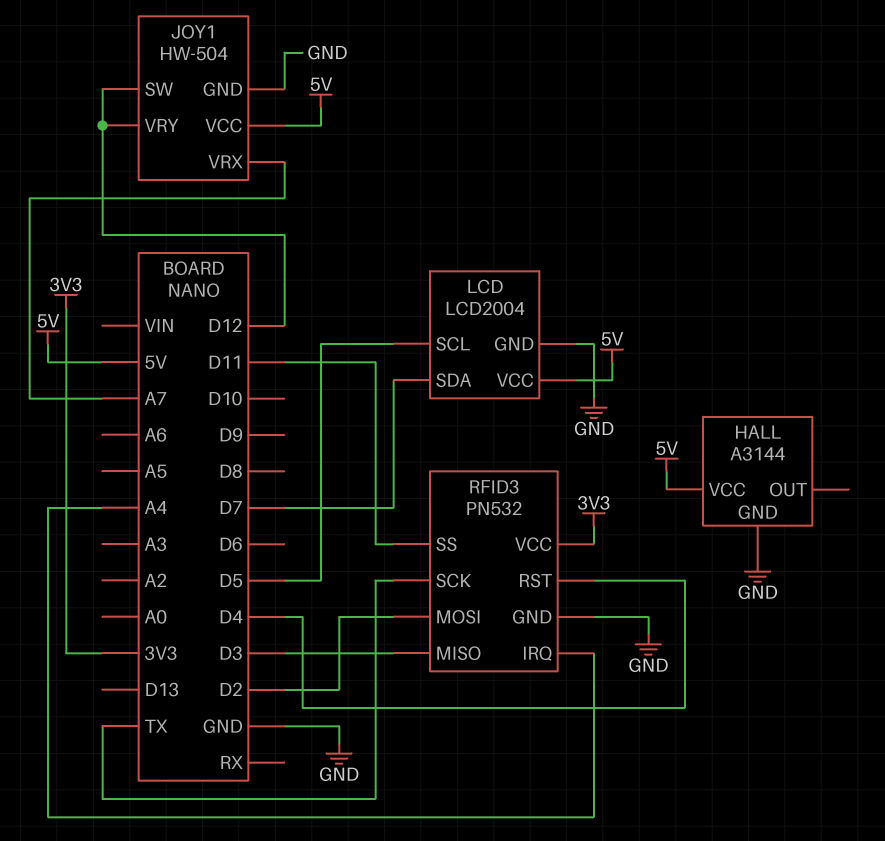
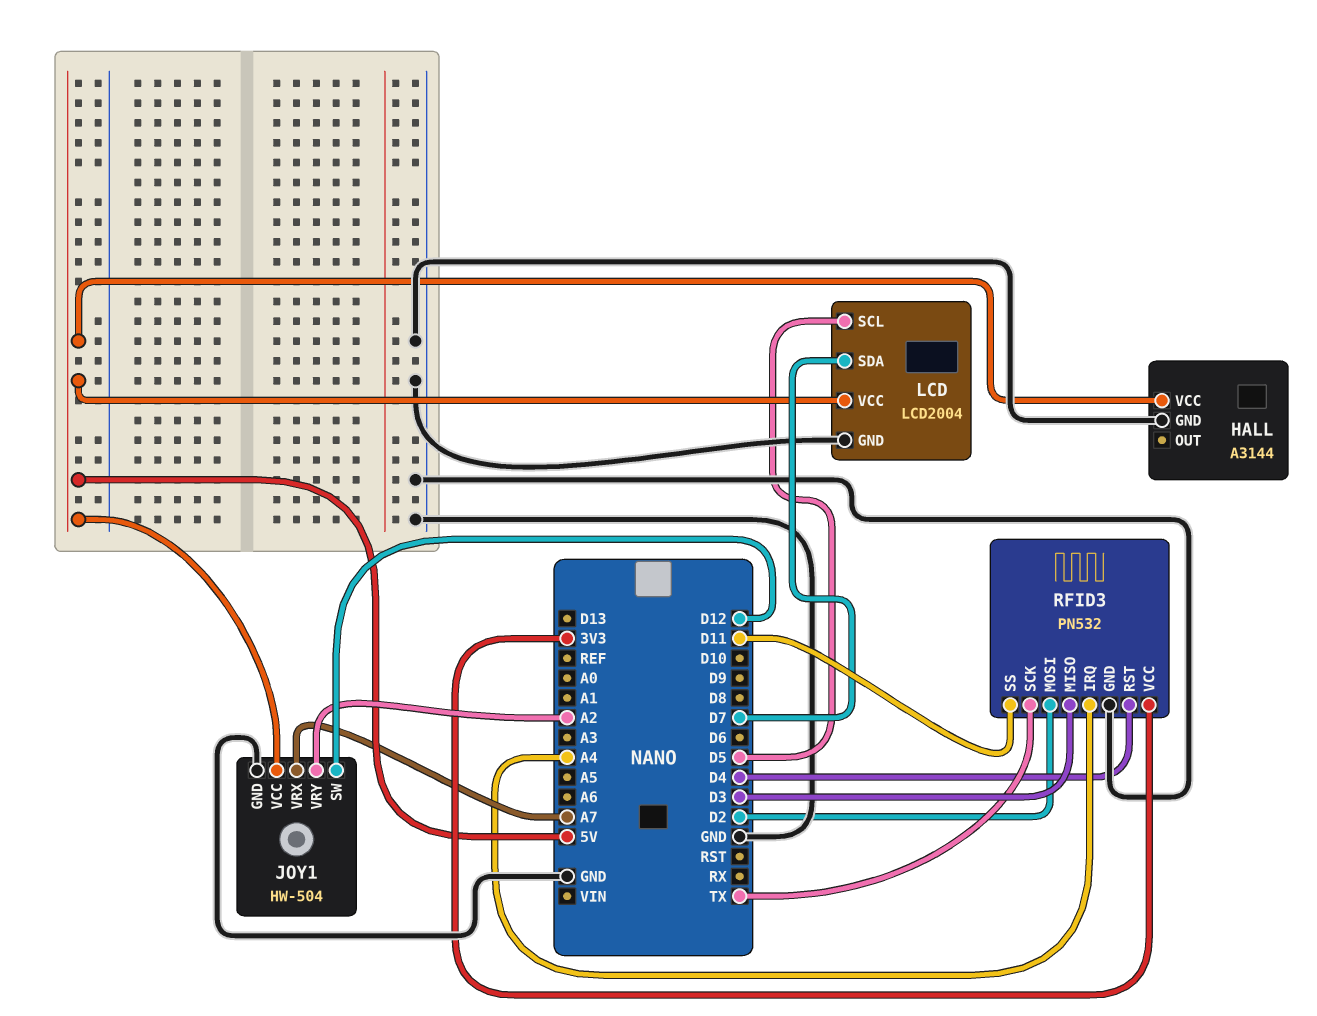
JOY1 pin VRY: D12 -> A2

